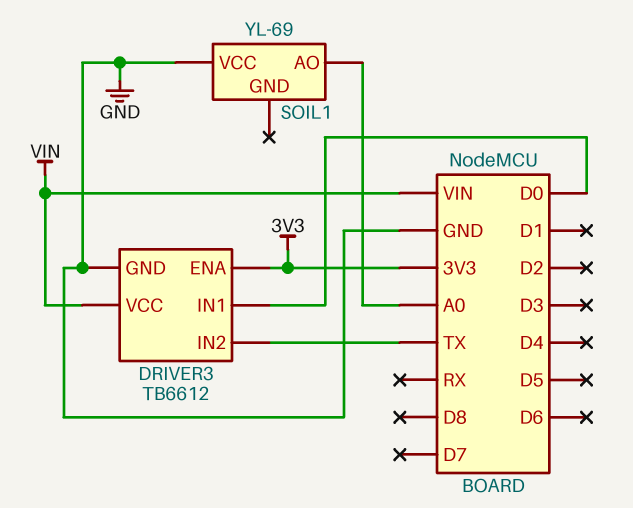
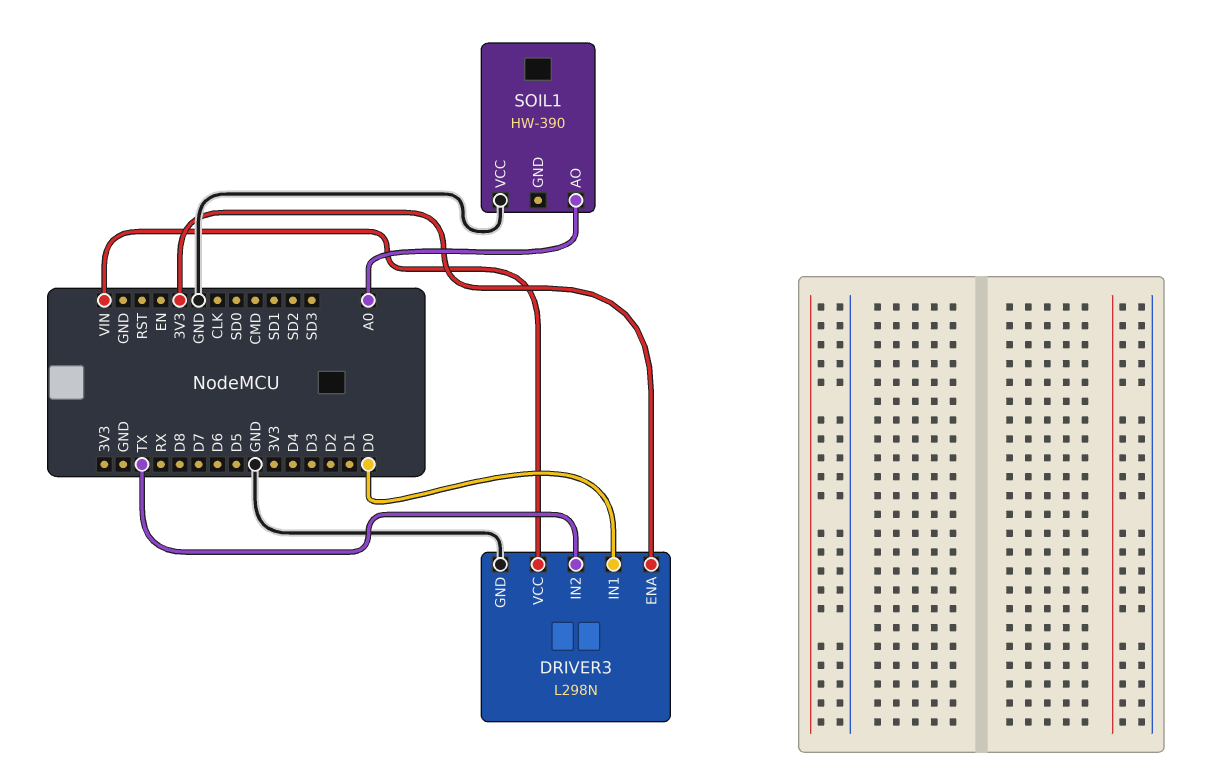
DRIVER3: TB6612 -> L298N
SOIL1: YL-69 -> HW-390

